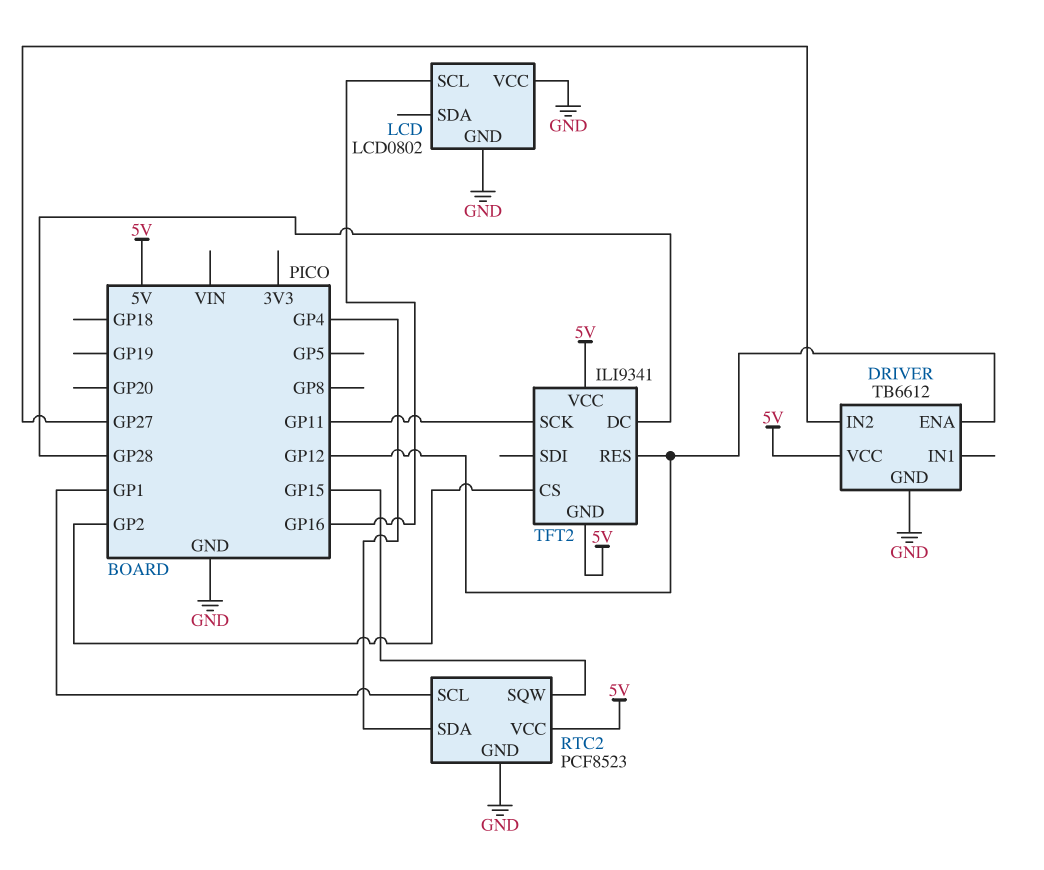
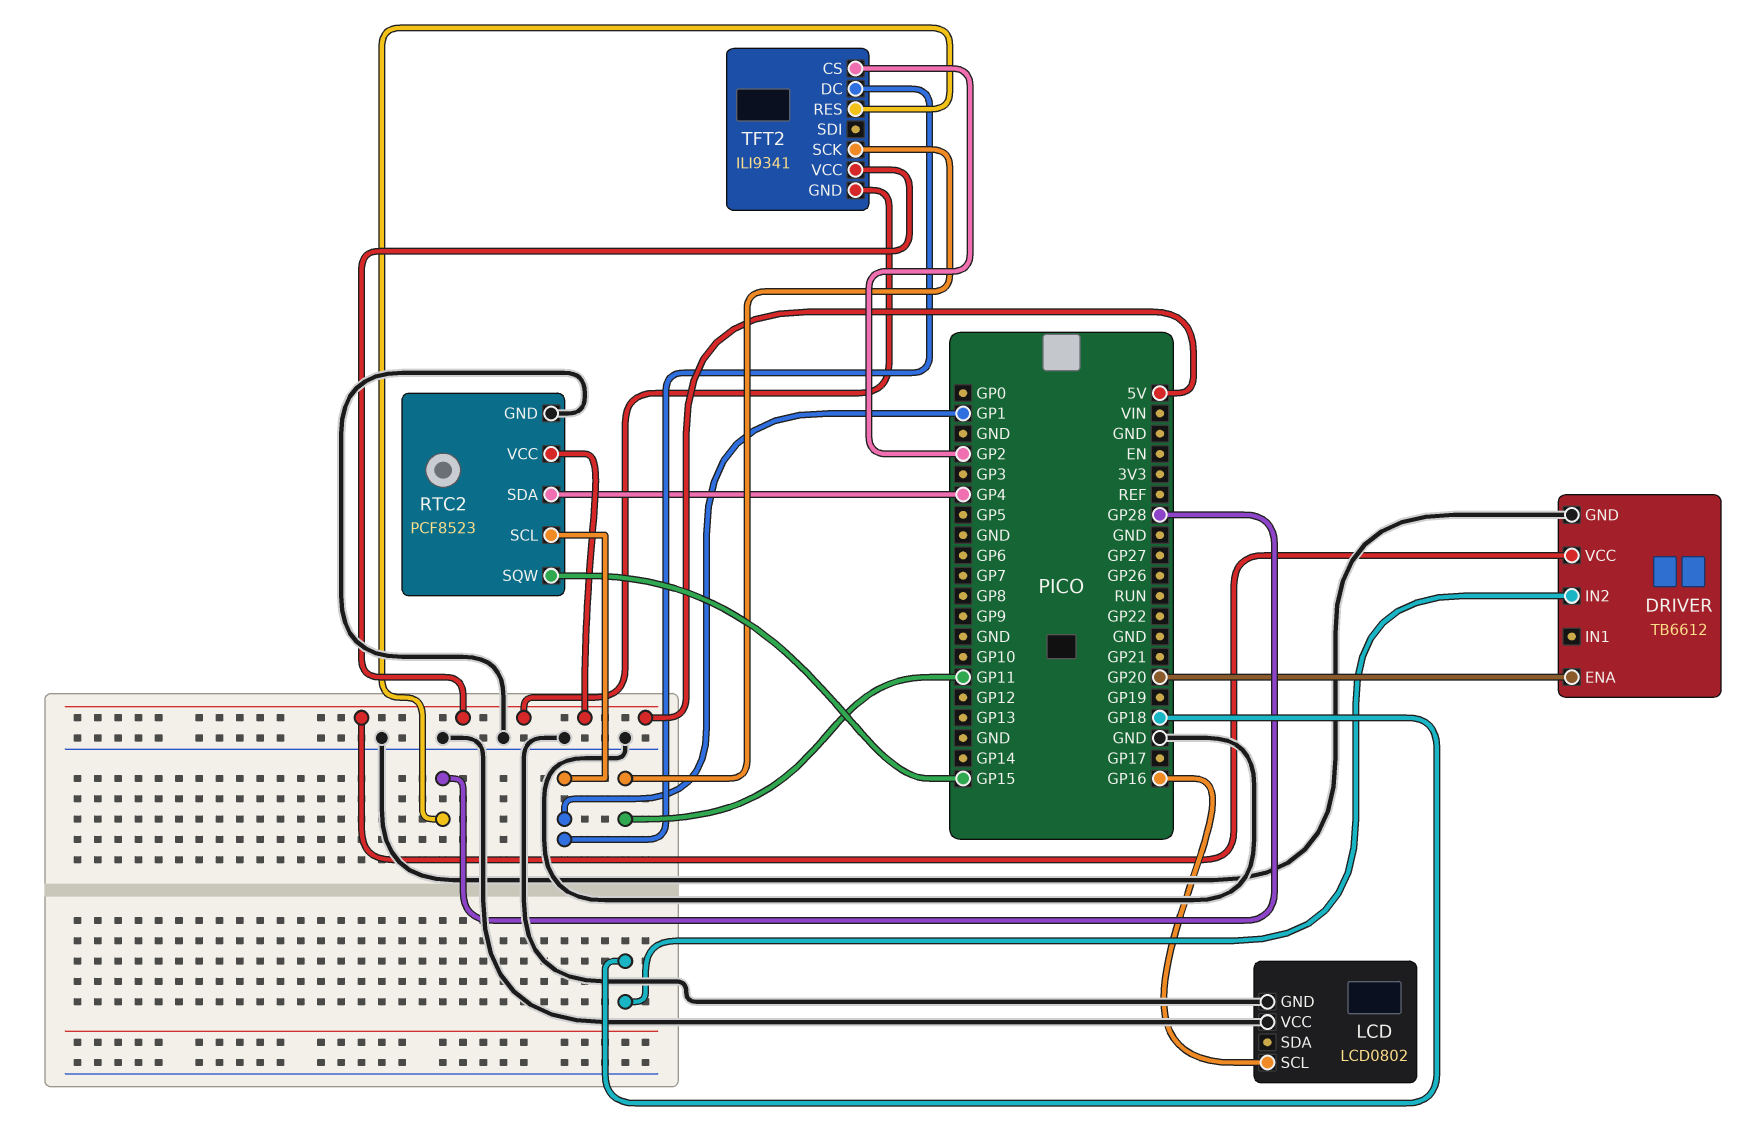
DRIVER pin ENA: GP12 -> GP20
DRIVER pin IN2: GP27 -> GP18
TFT2 pin DC: GP28 -> GP1
TFT2 pin RES: GP12 -> GP28

